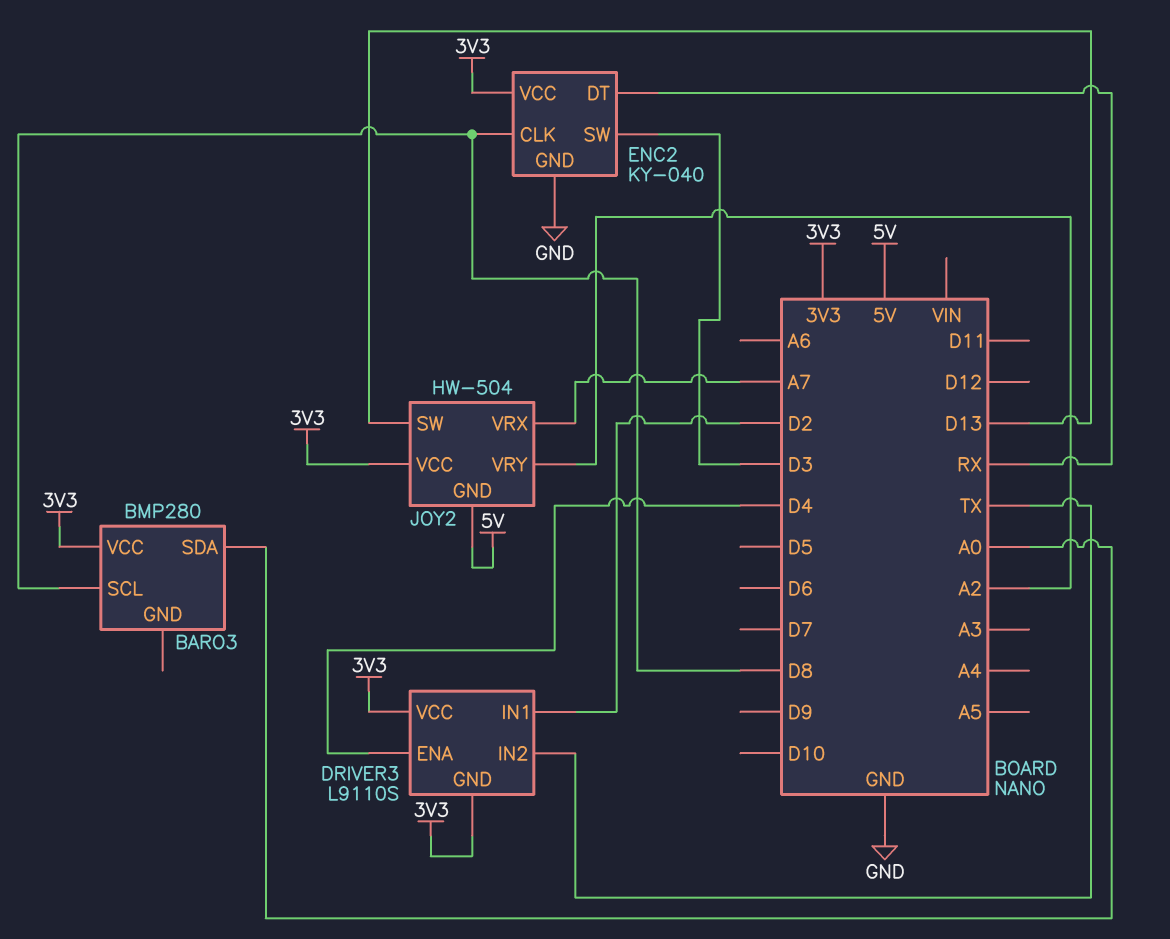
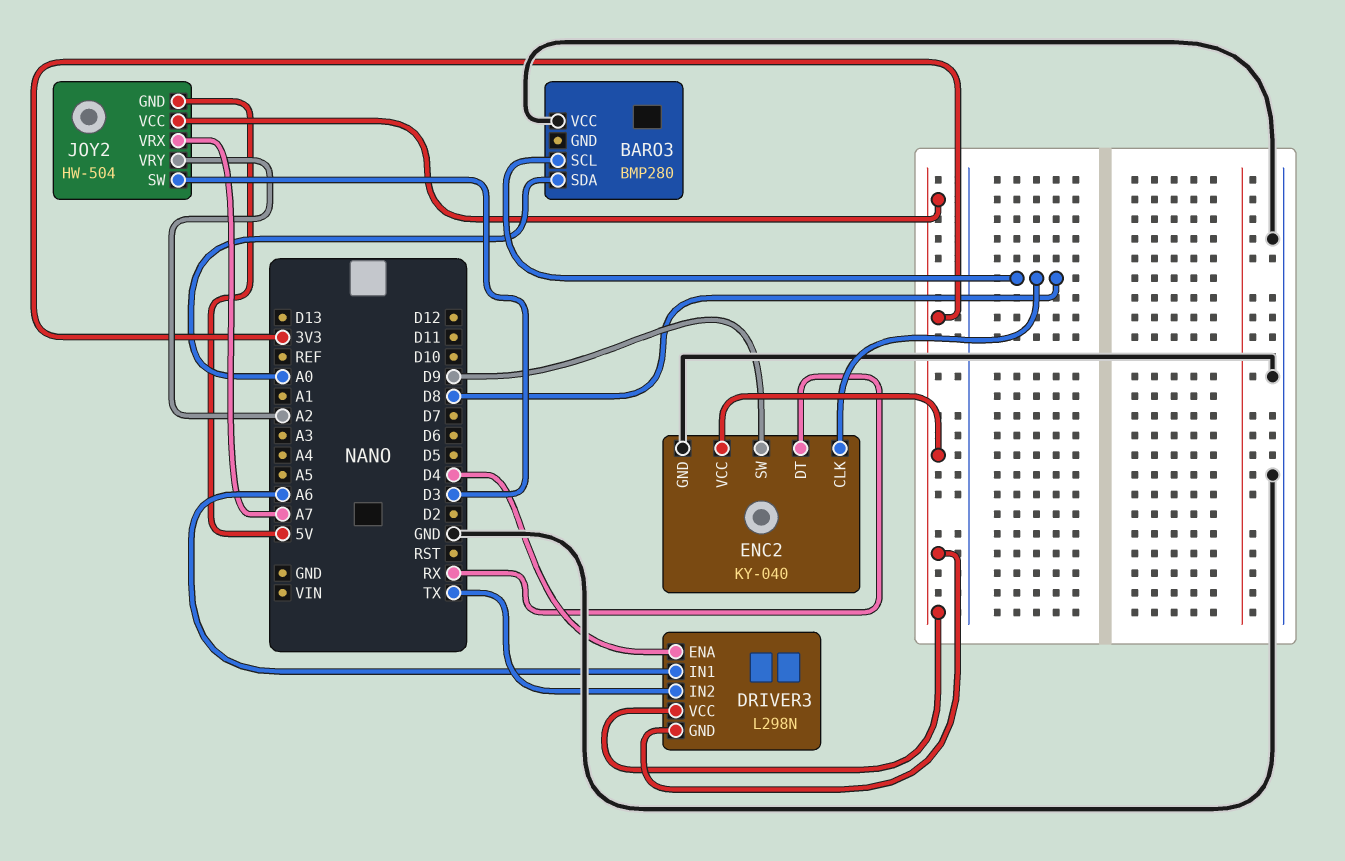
BARO3 pin VCC: 3V3 -> GND
DRIVER3: L9110S -> L298N
DRIVER3 pin IN1: D2 -> A6
ENC2 pin SW: D3 -> D9
JOY2 pin SW: D13 -> D3

